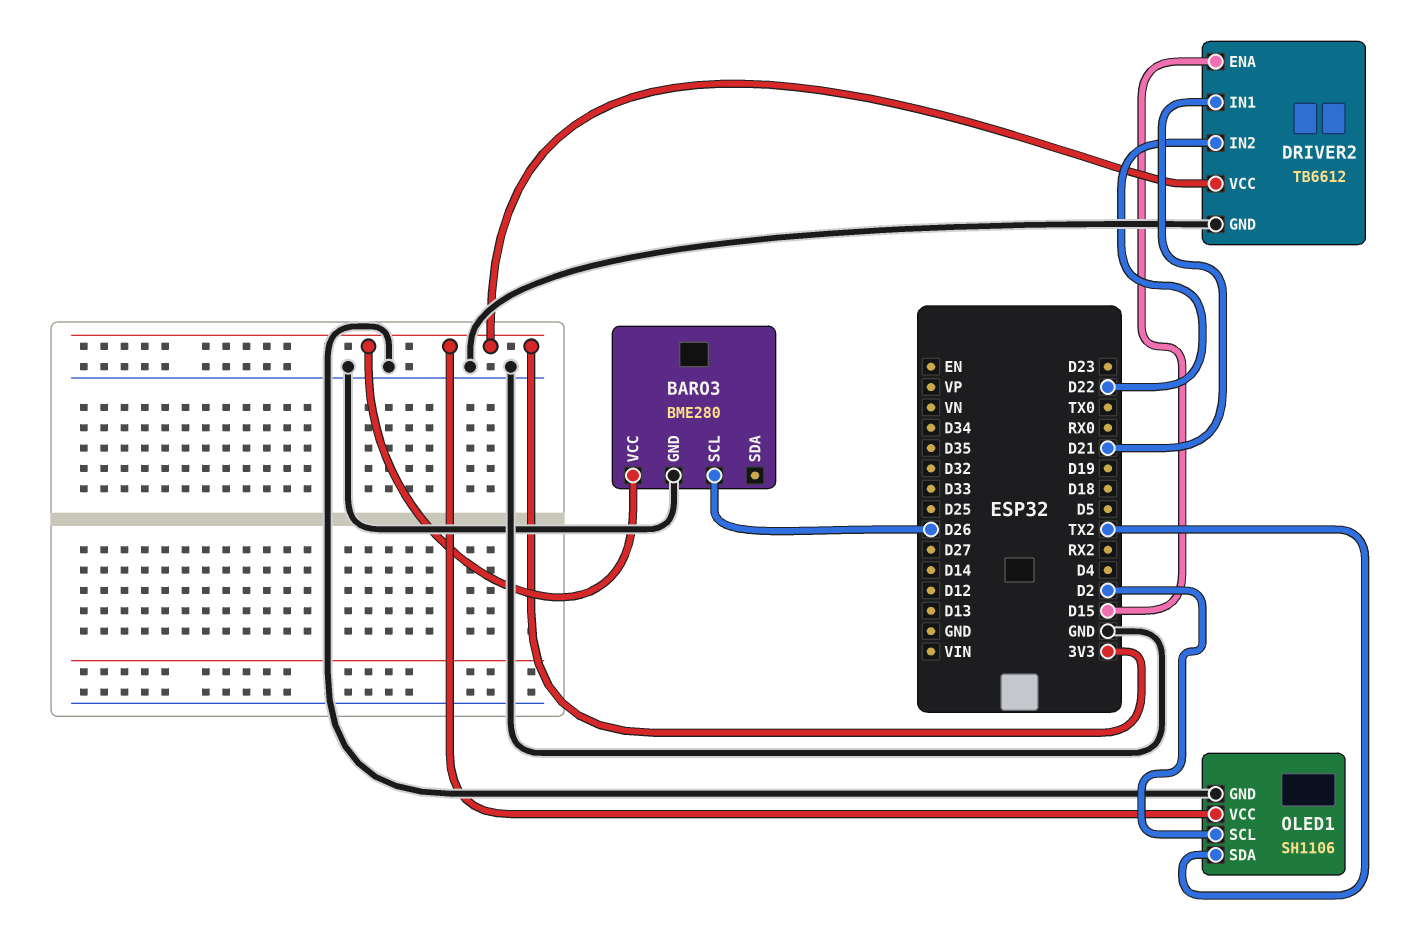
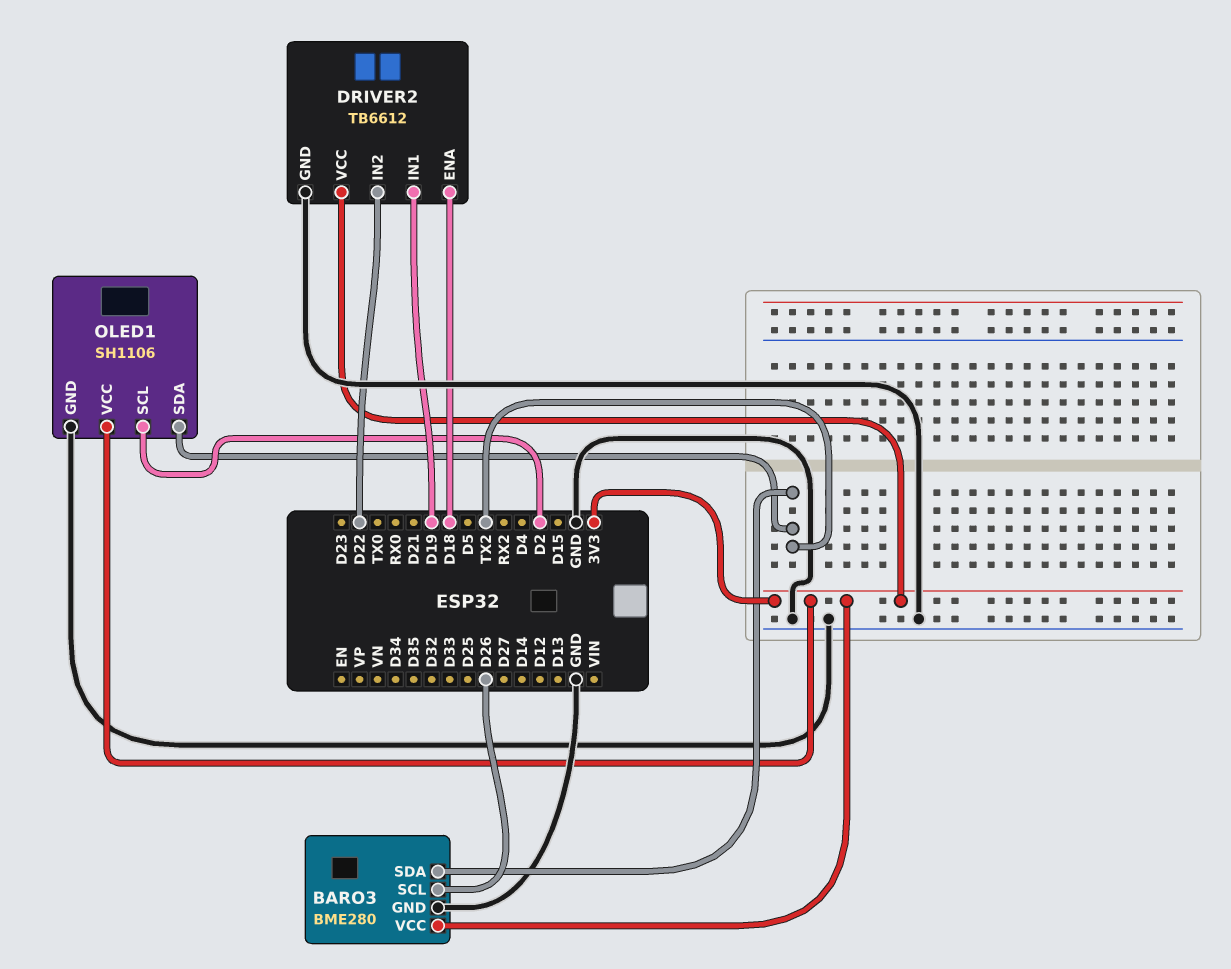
BARO3 pin SDA: none -> TX2
DRIVER2 pin ENA: D15 -> D18
DRIVER2 pin IN1: D21 -> D19

